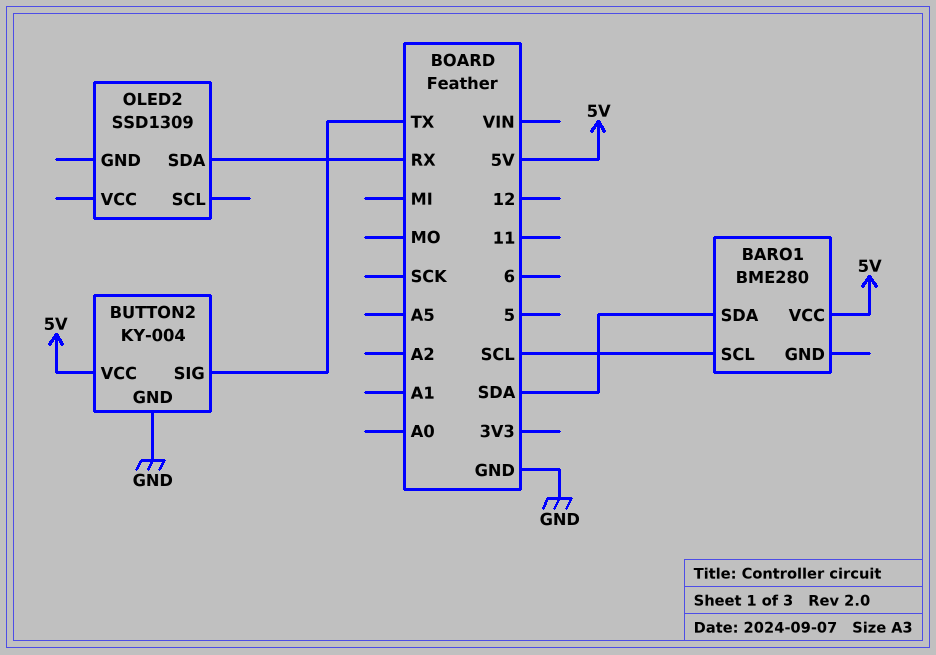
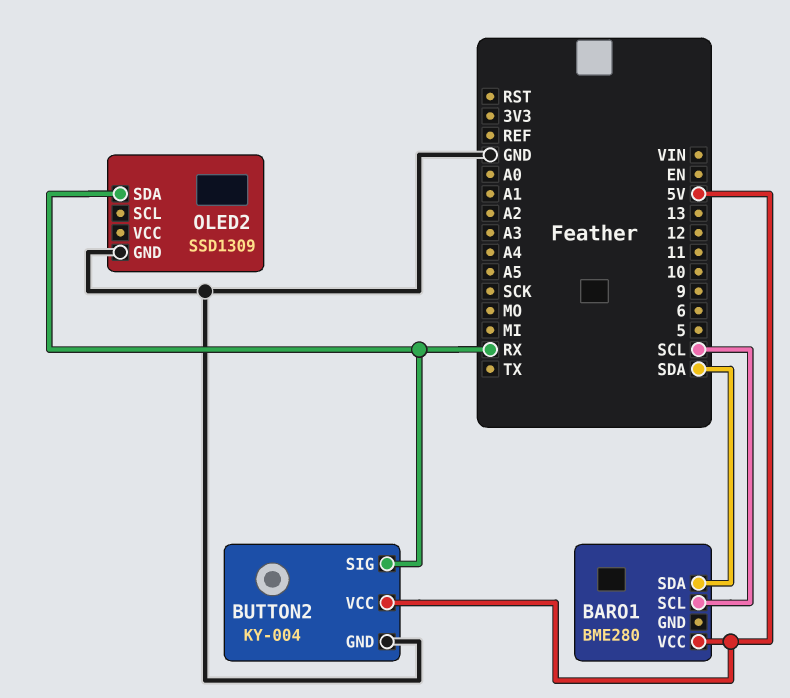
BUTTON2 pin SIG: TX -> RX
OLED2 pin GND: none -> GND

